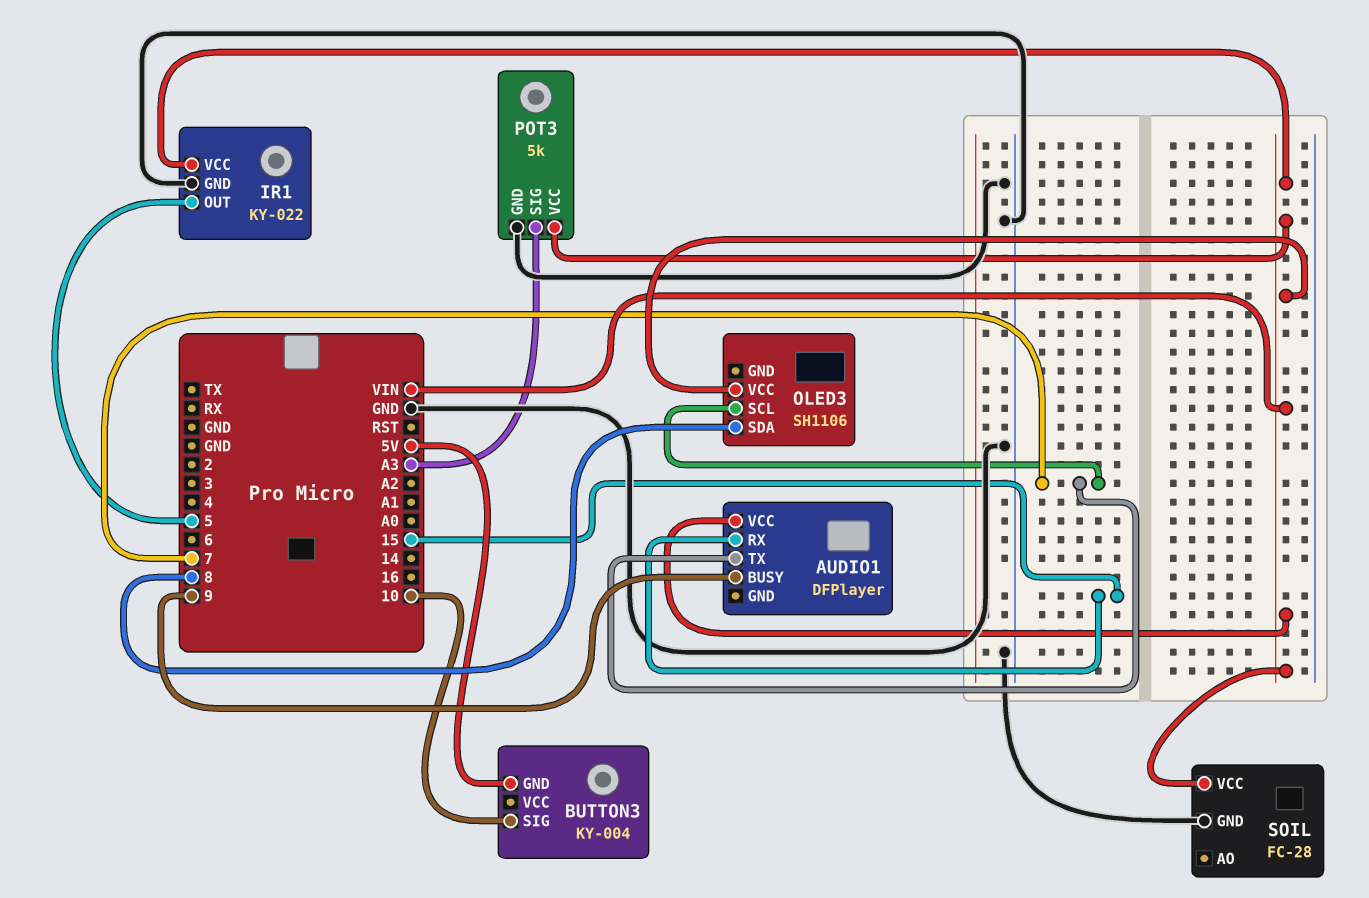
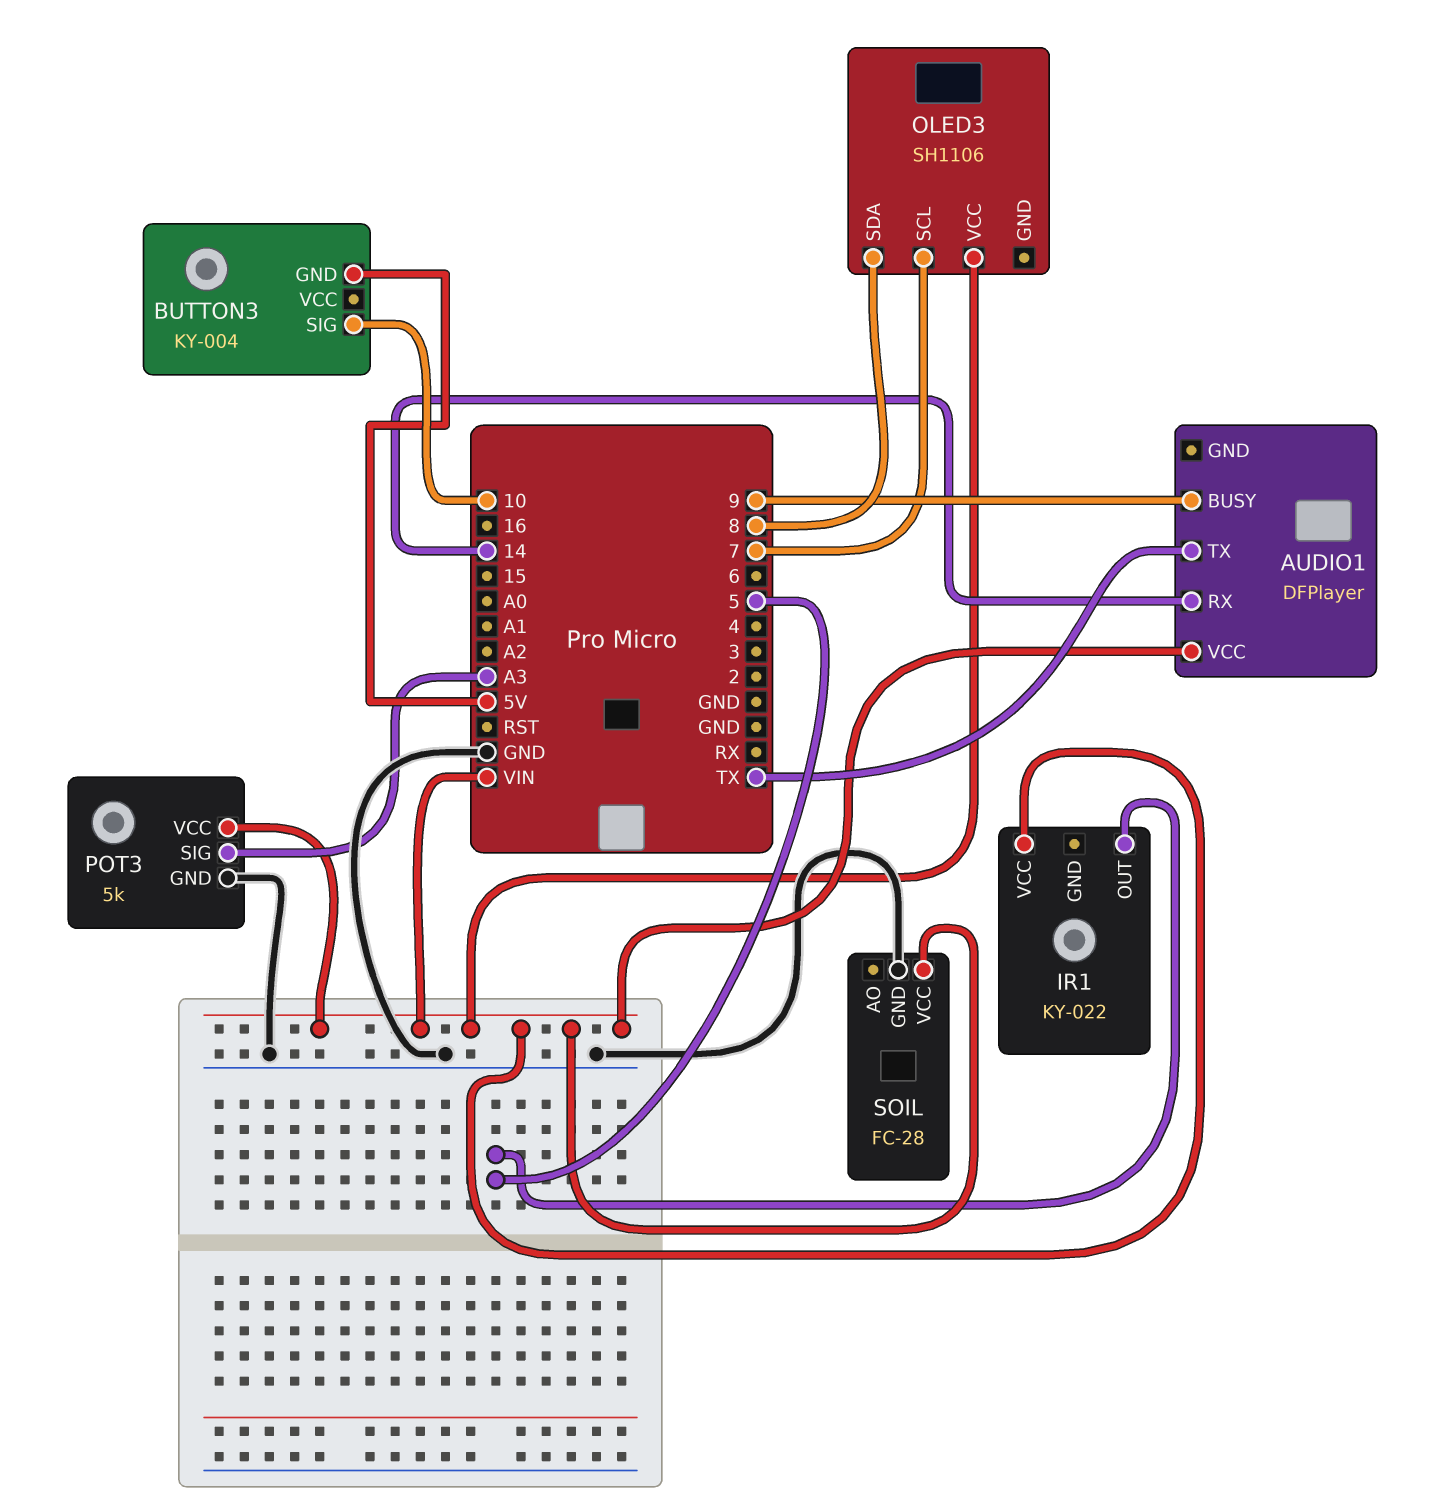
AUDIO1 pin RX: 15 -> 14
AUDIO1 pin TX: 7 -> TX
IR1 pin GND: GND -> none

